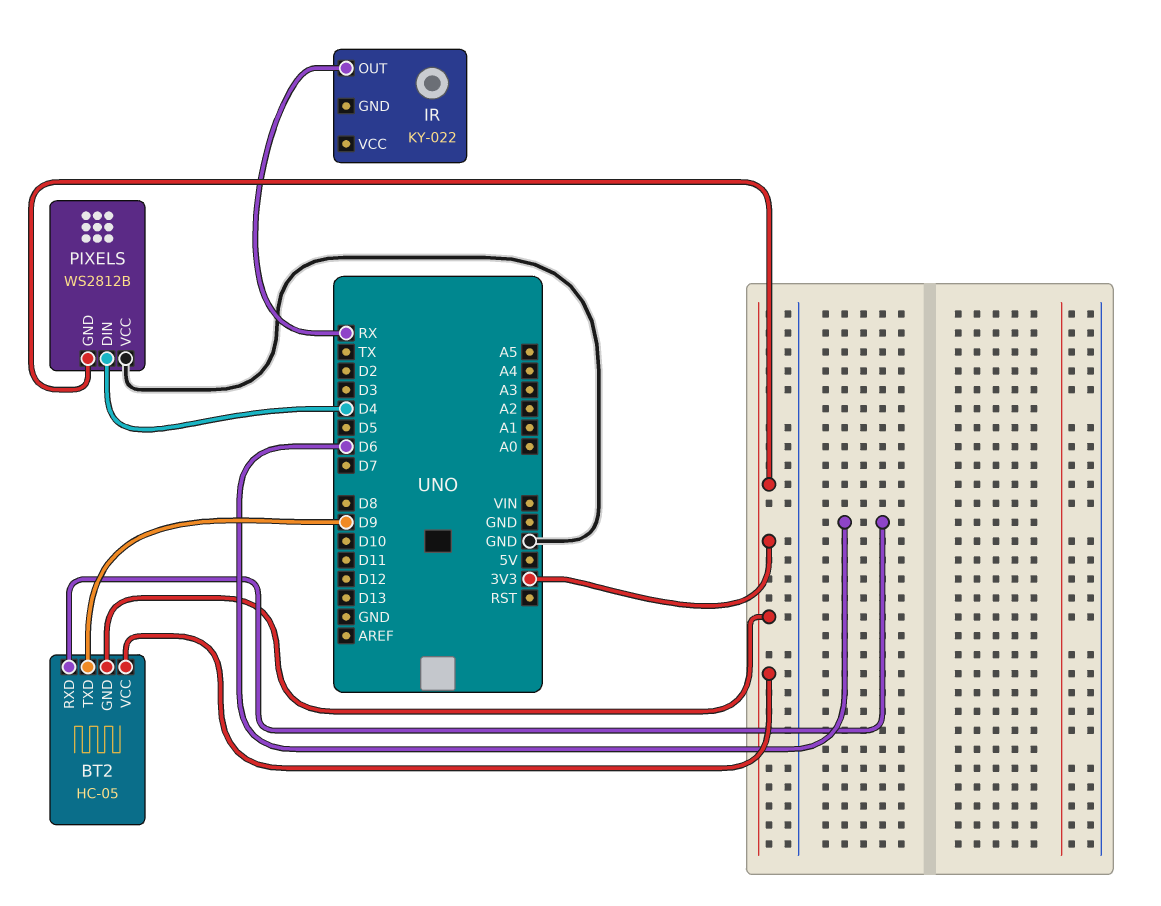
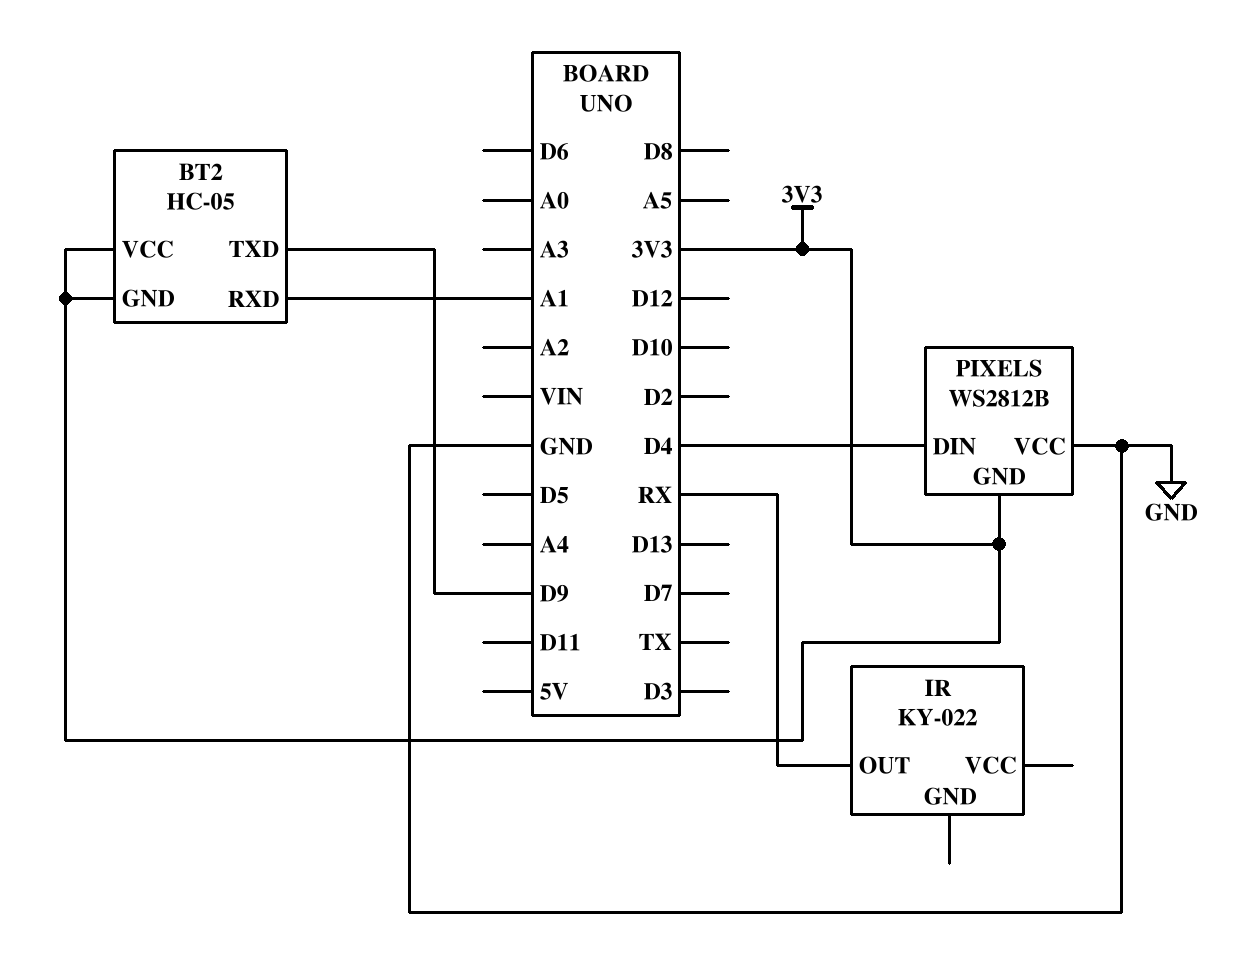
BT2 pin RXD: D6 -> A1

